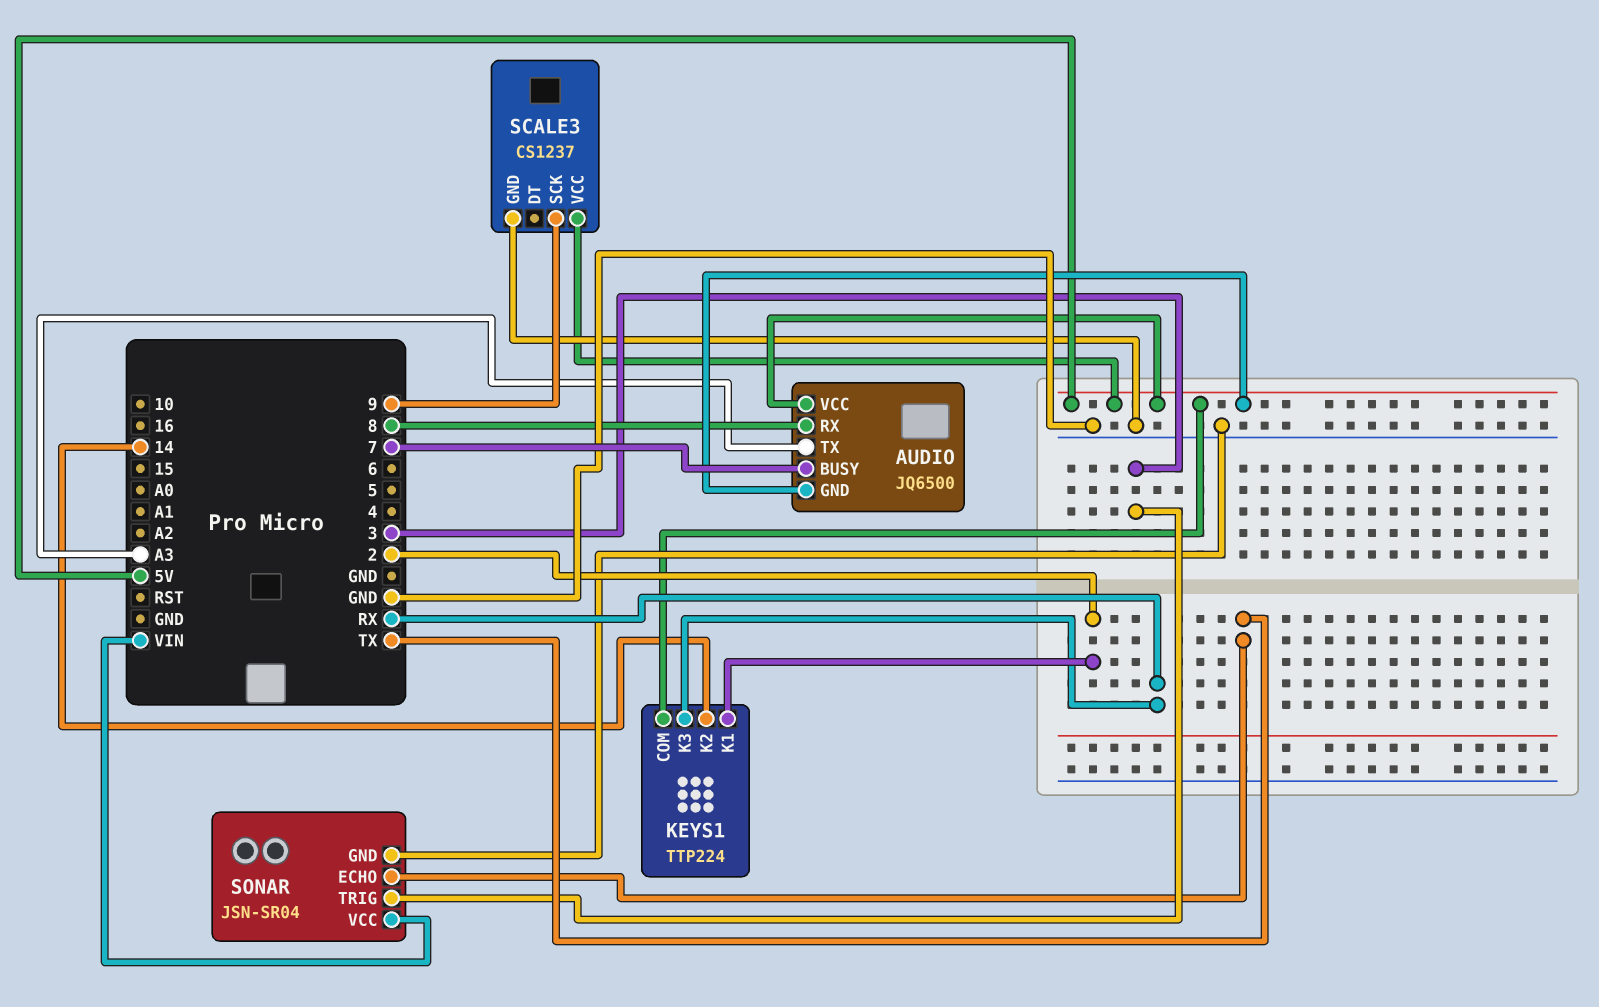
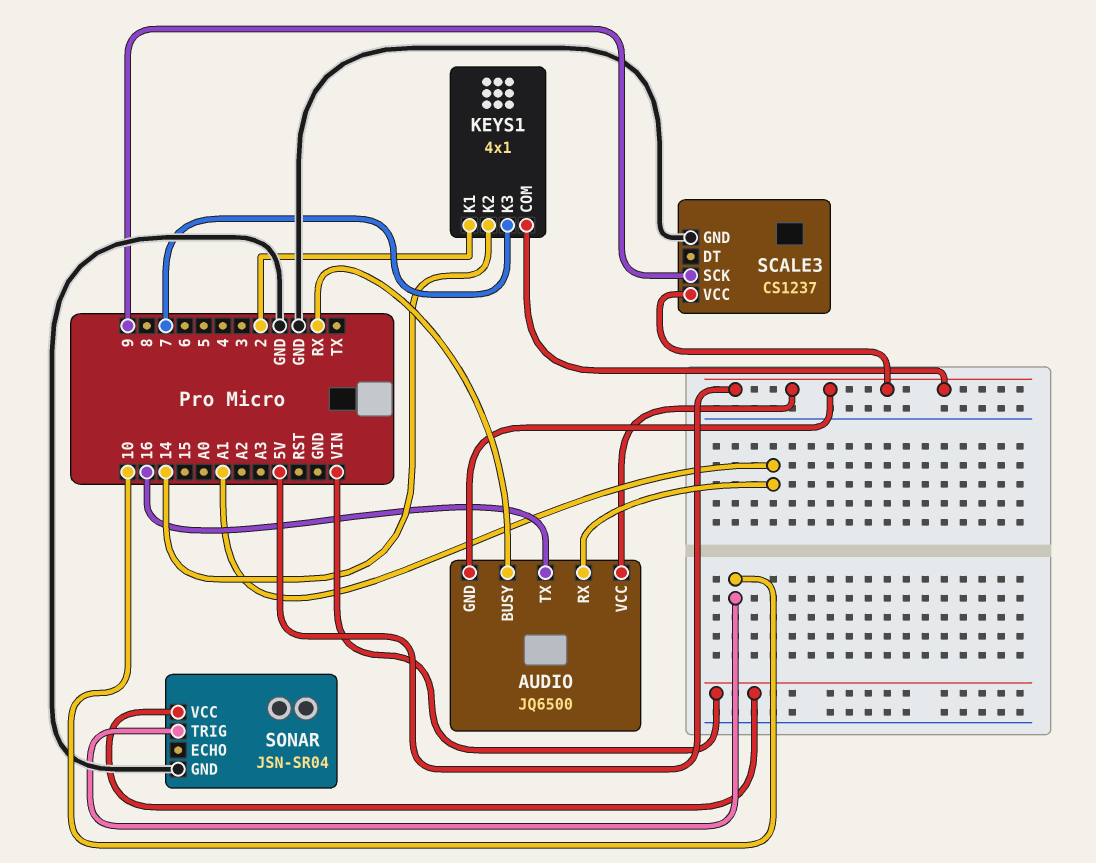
AUDIO pin BUSY: 7 -> RX
AUDIO pin RX: 8 -> A1
AUDIO pin TX: A3 -> 16
KEYS1: TTP224 -> 4x1
KEYS1 pin K3: RX -> 7
SONAR pin ECHO: TX -> none
SONAR pin TRIG: 3 -> 10

